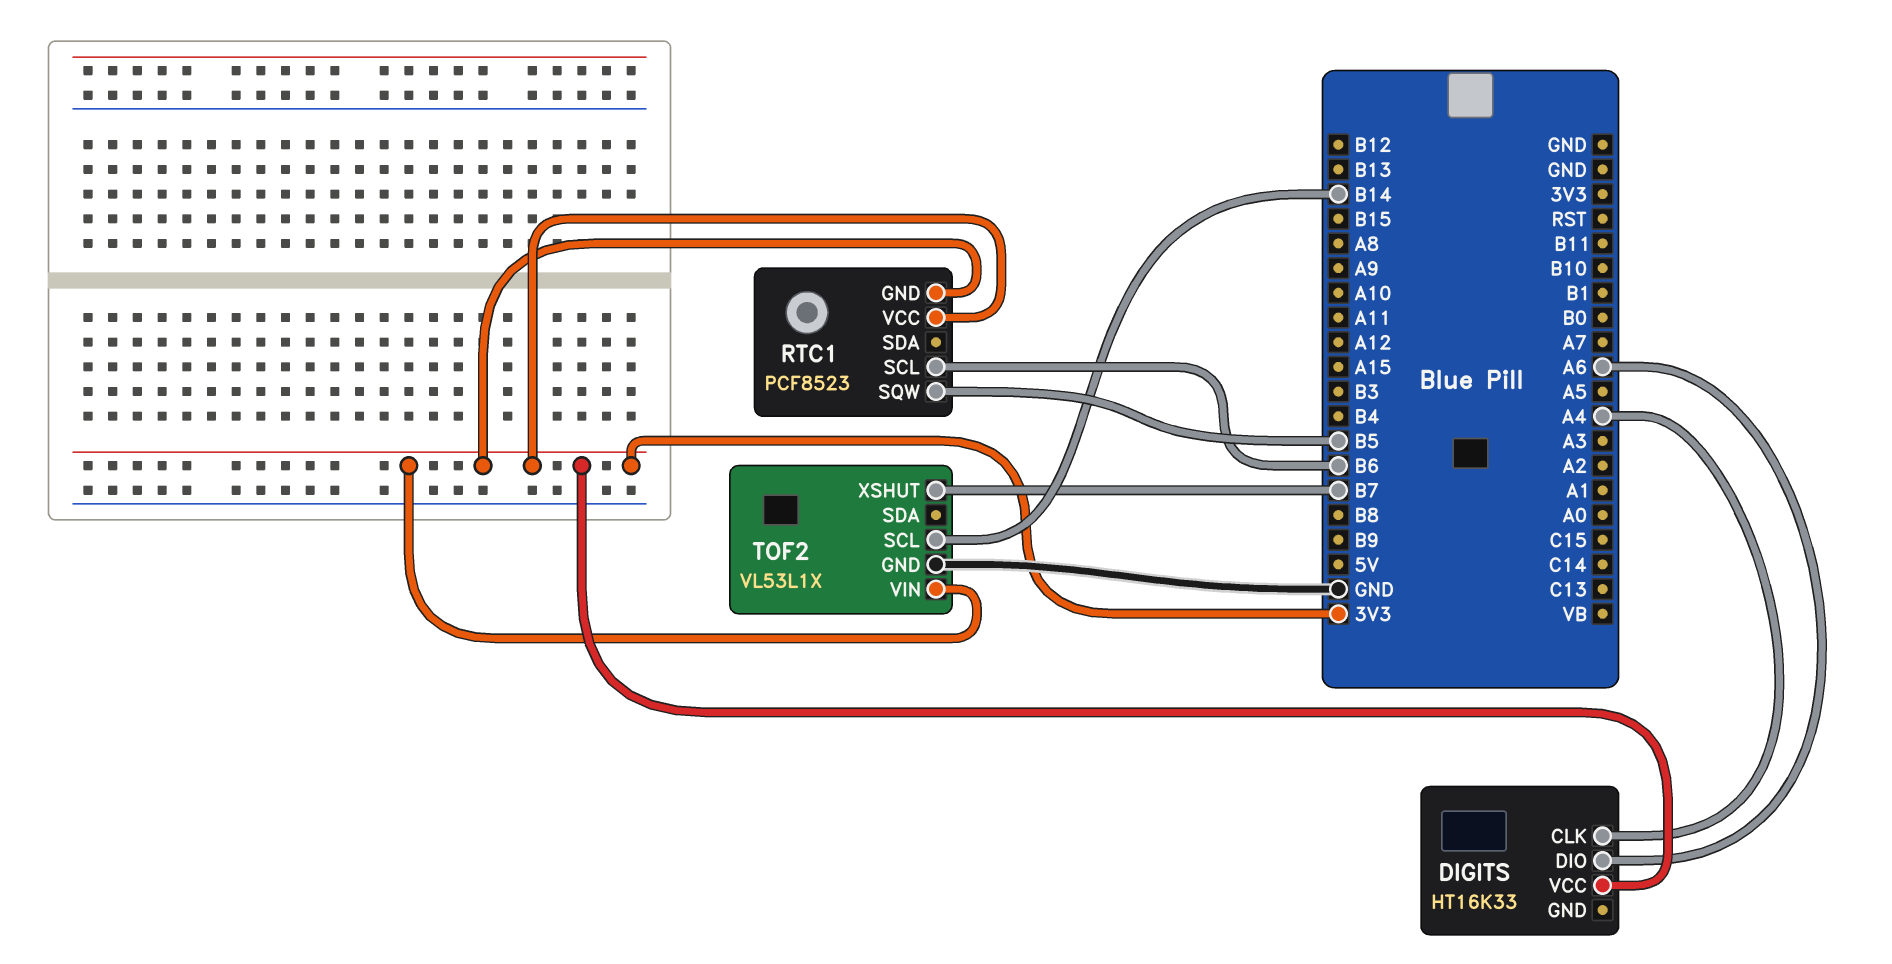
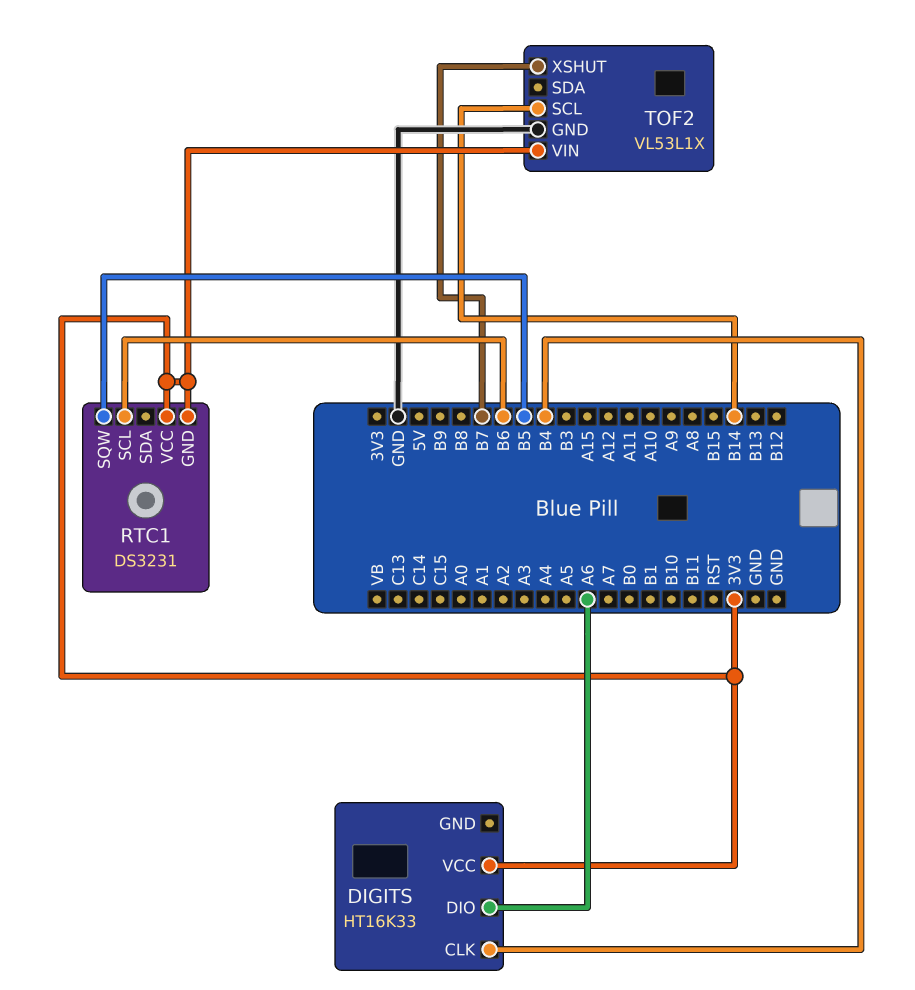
DIGITS pin CLK: A4 -> B4
RTC1: PCF8523 -> DS3231

